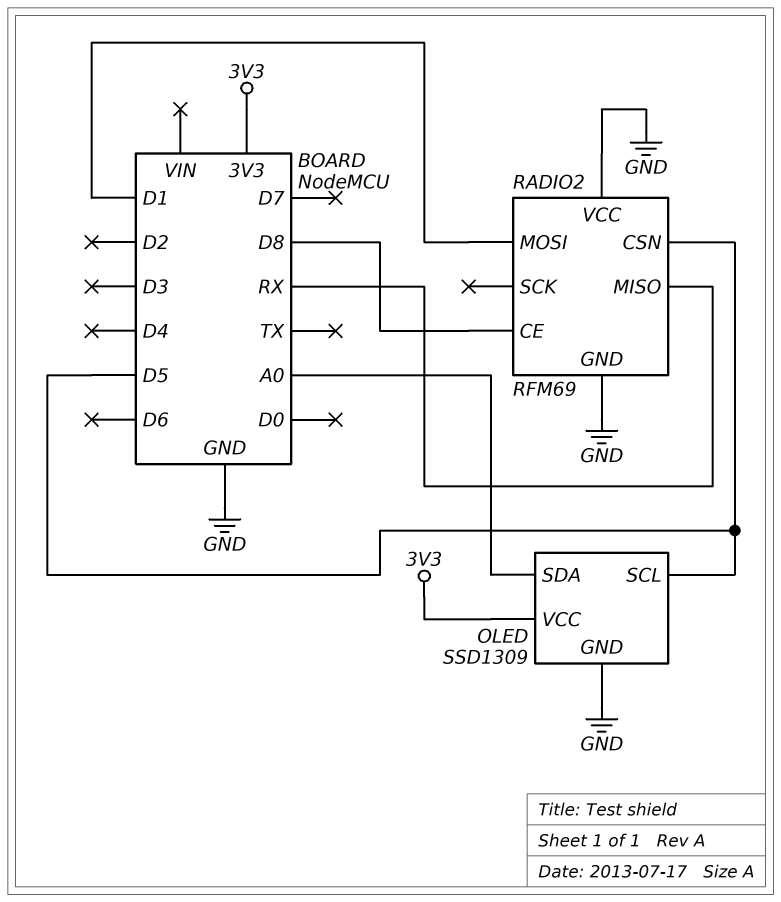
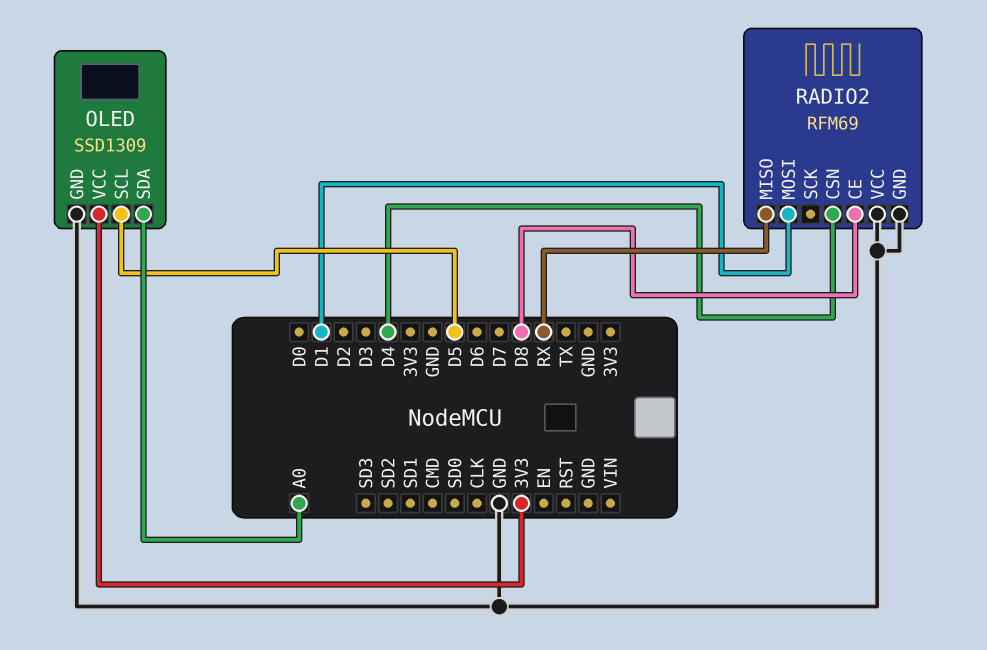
RADIO2 pin CSN: D5 -> D4

